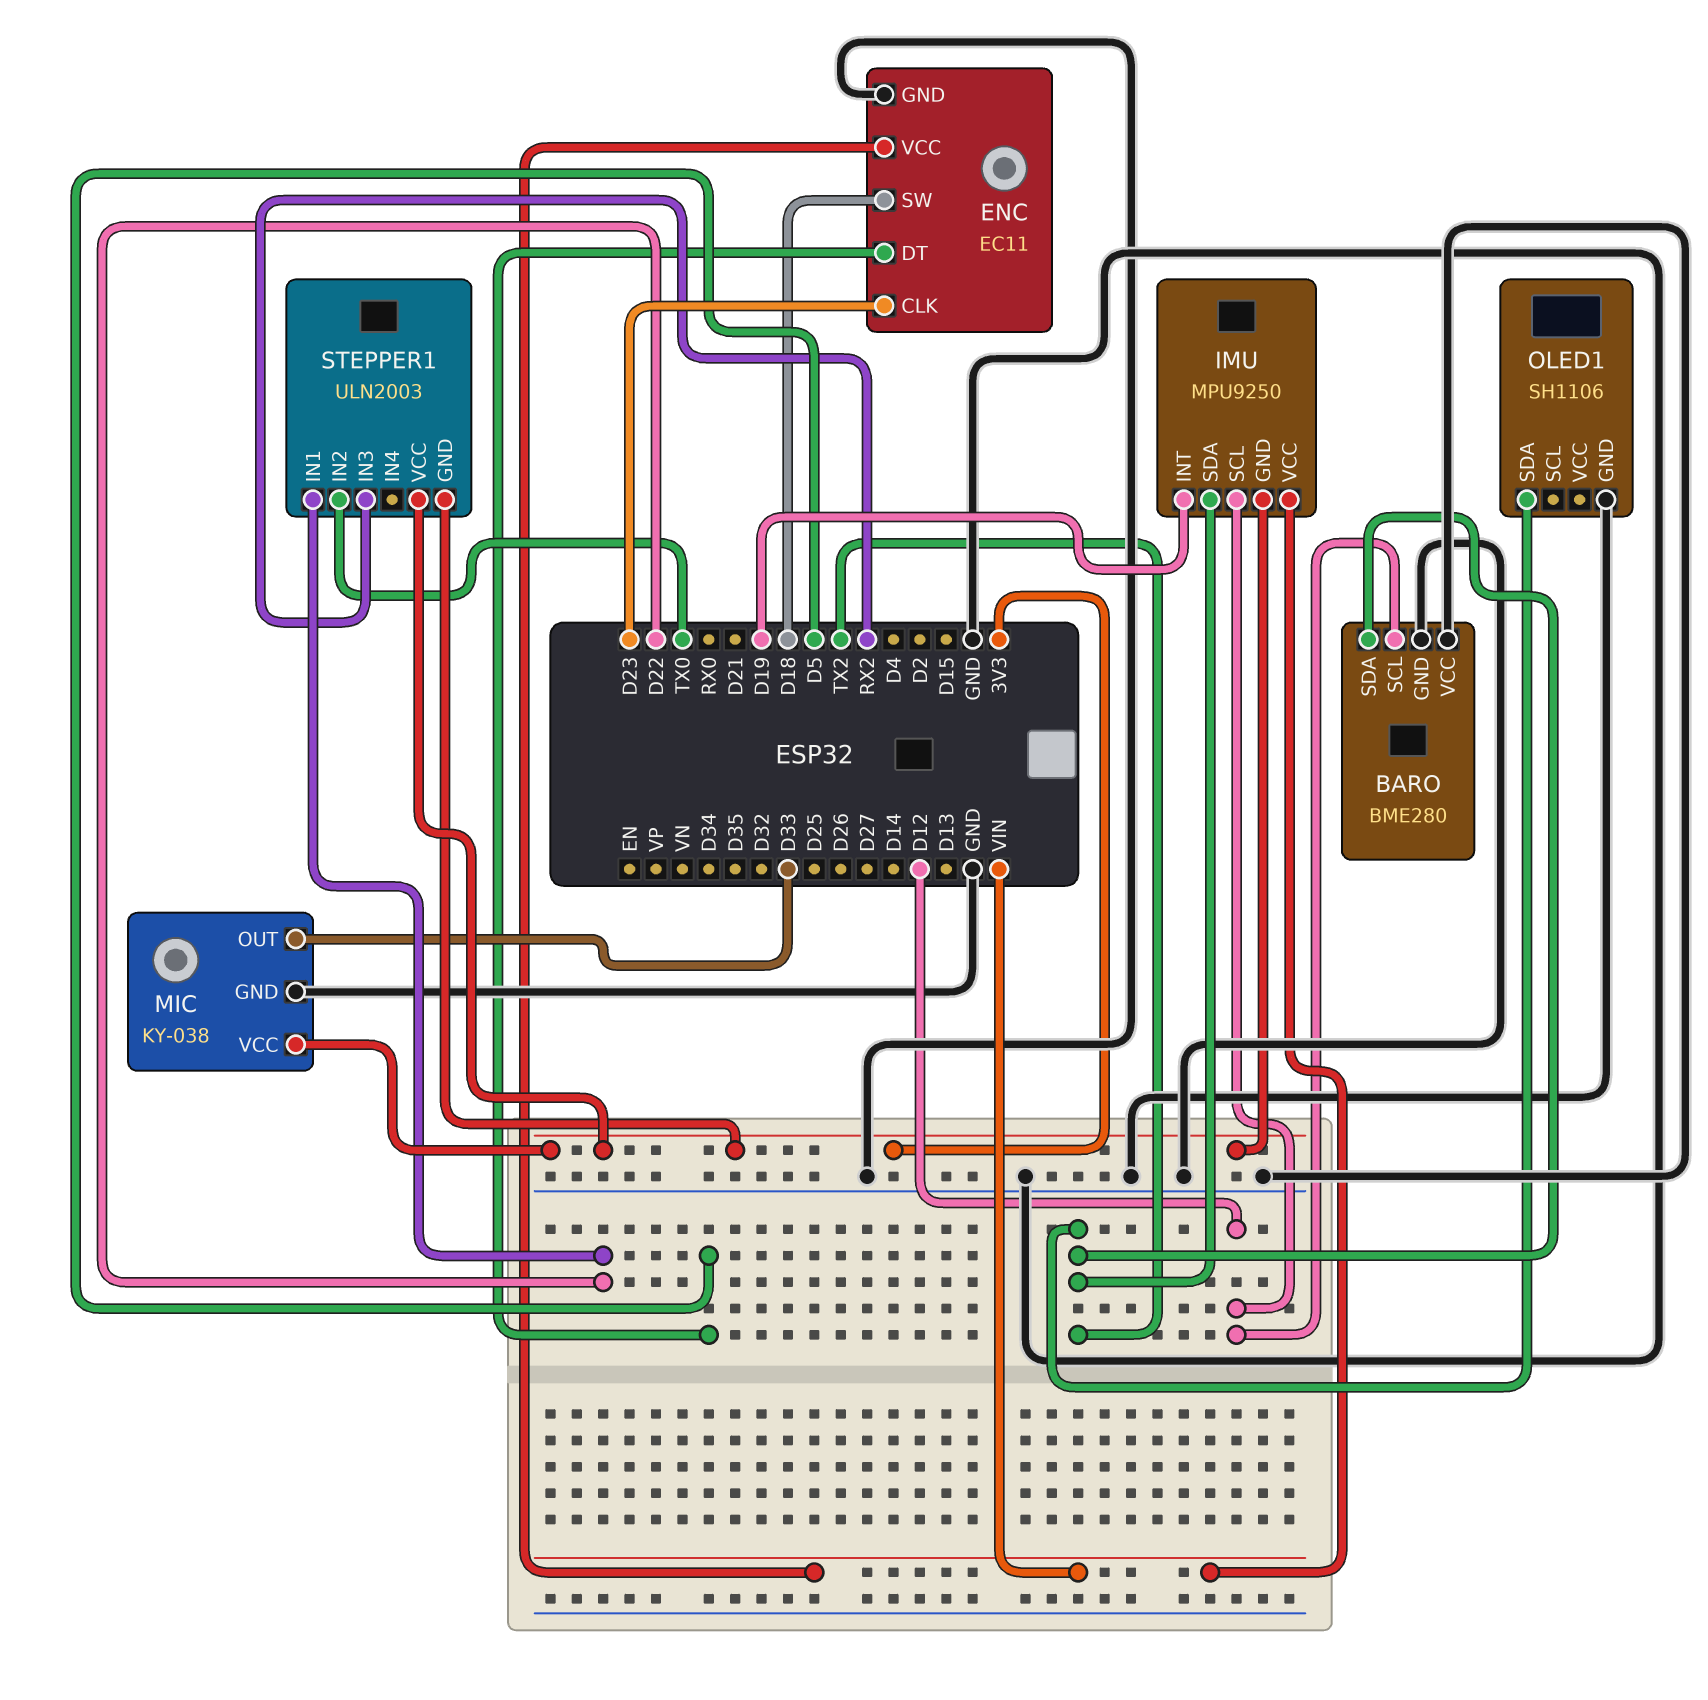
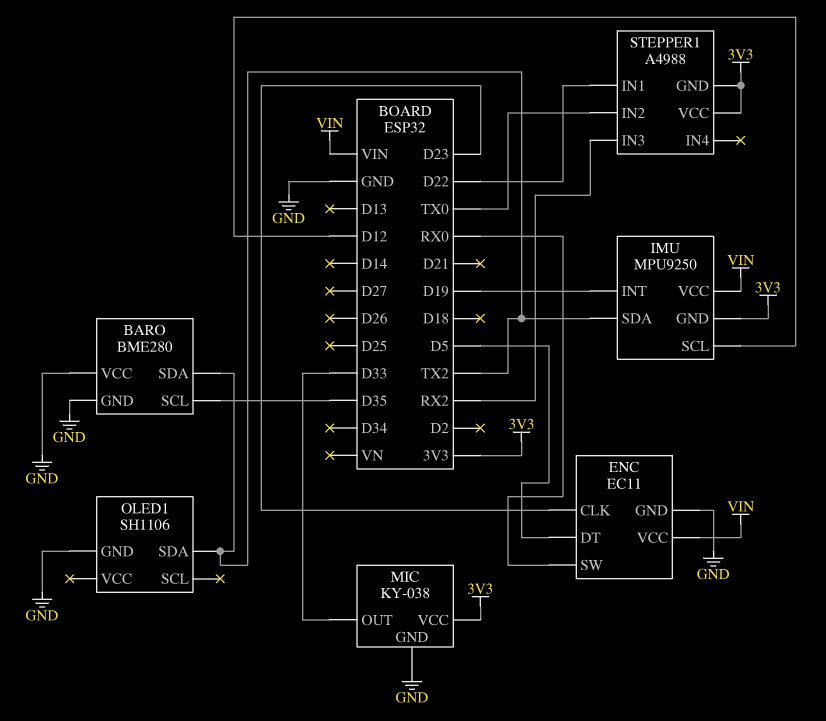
BARO pin SCL: D12 -> D35
ENC pin SW: D18 -> RX0
STEPPER1: ULN2003 -> A4988

